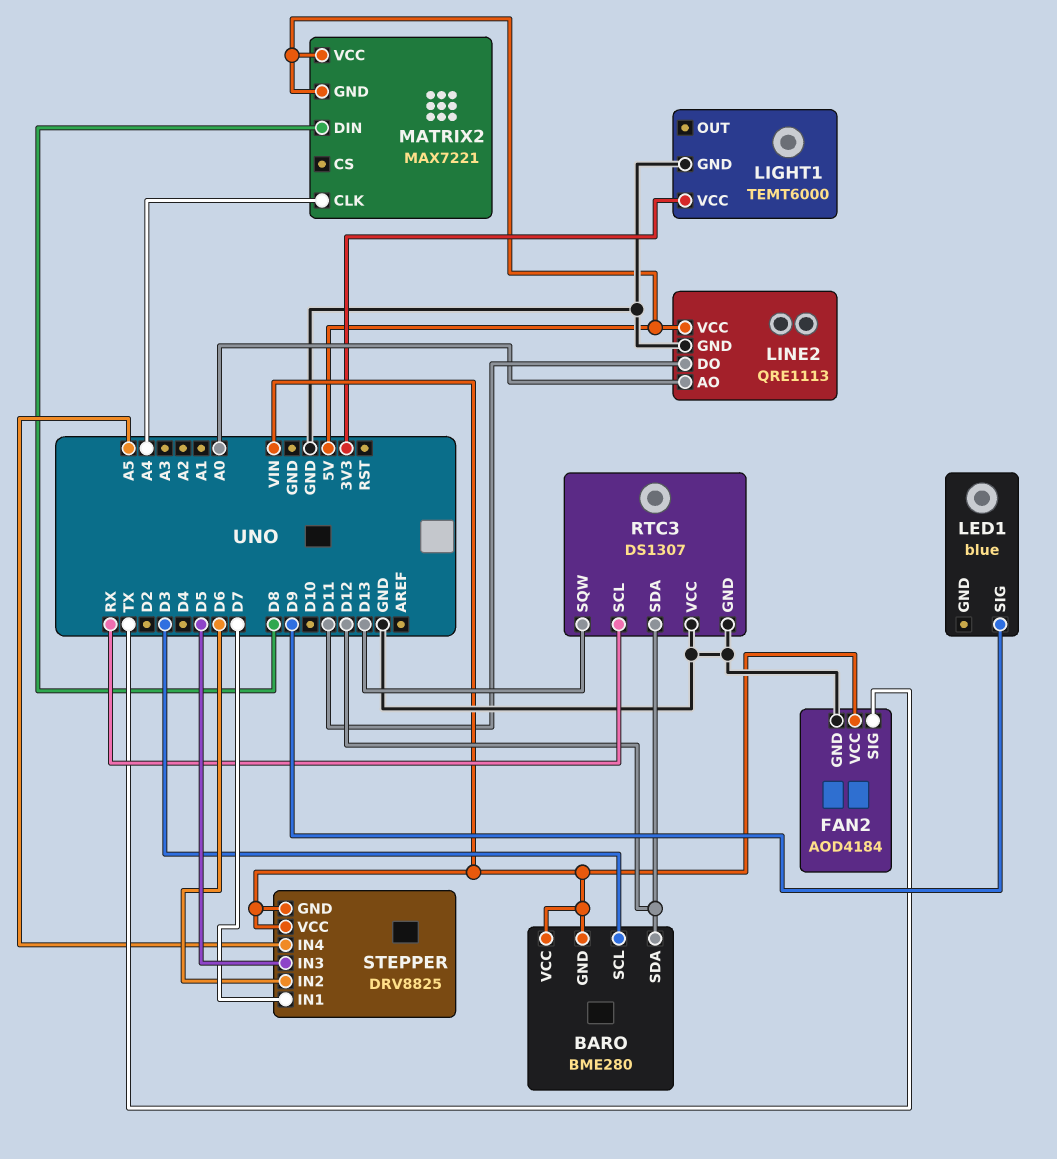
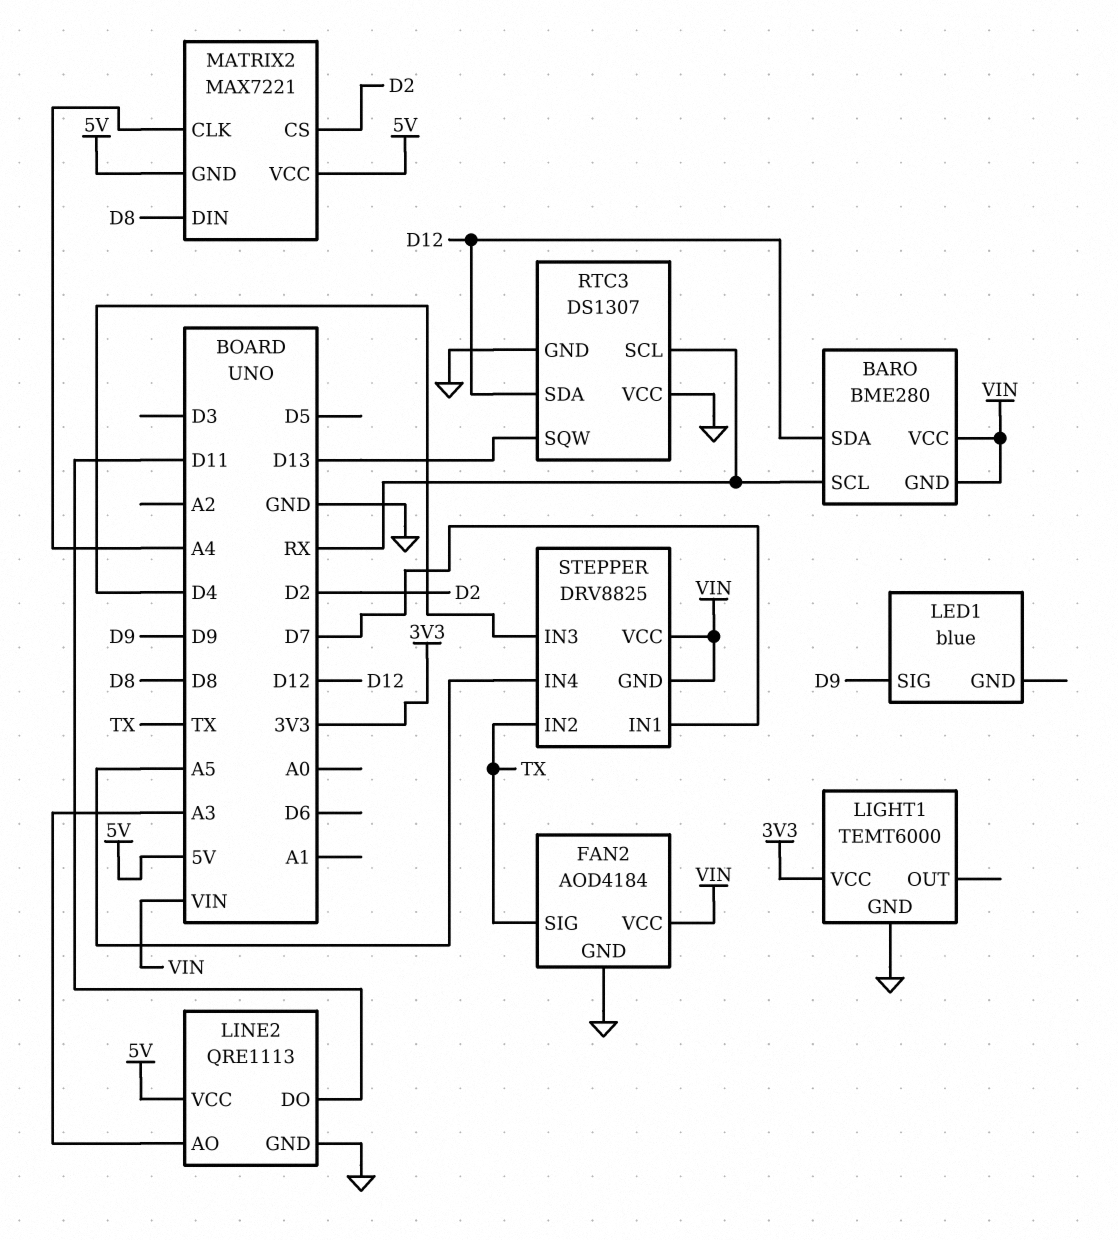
BARO pin SCL: D3 -> RX
LINE2 pin AO: A0 -> A3
MATRIX2 pin CS: none -> D2
STEPPER pin IN2: D6 -> TX
STEPPER pin IN3: D5 -> D4

